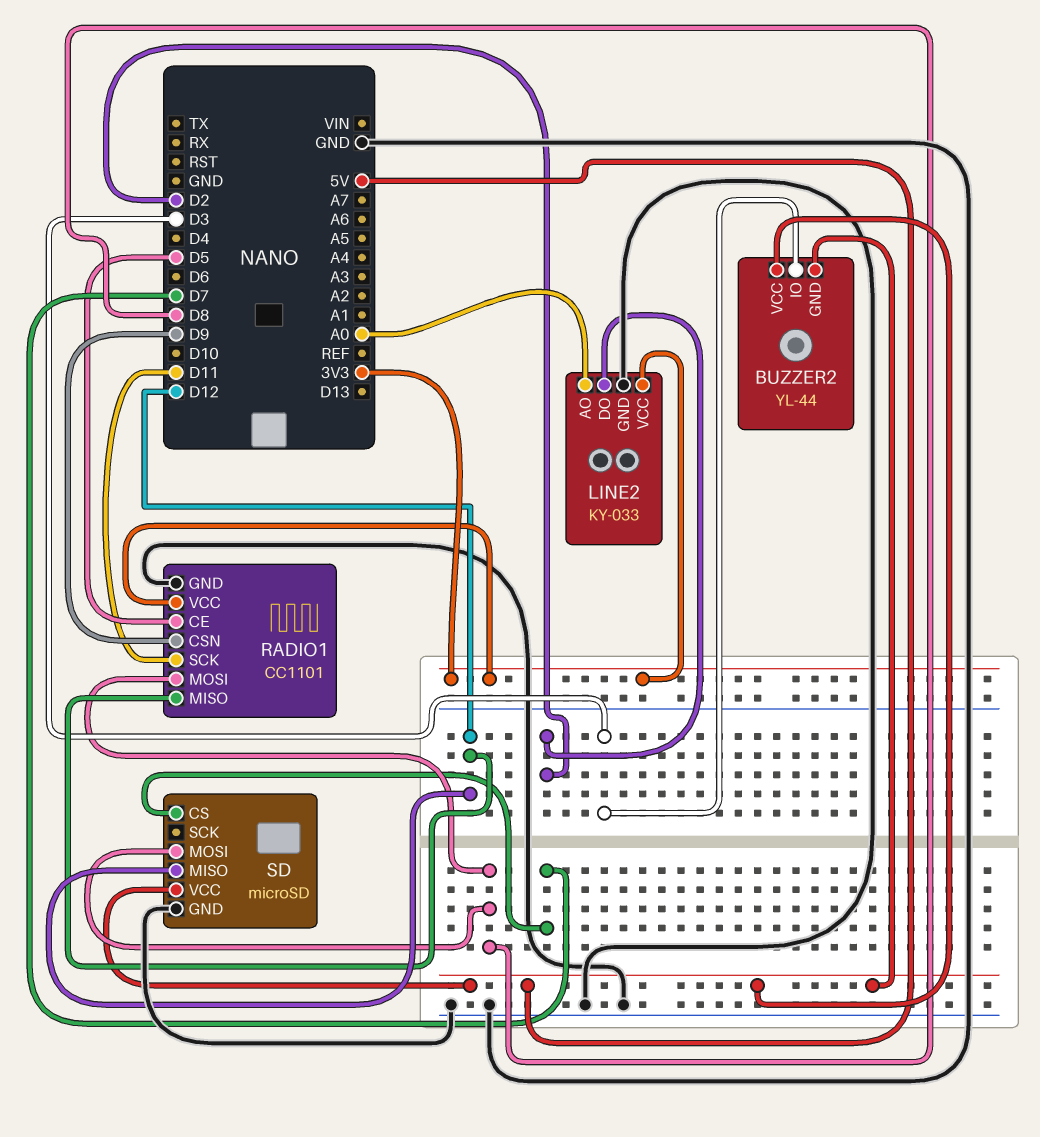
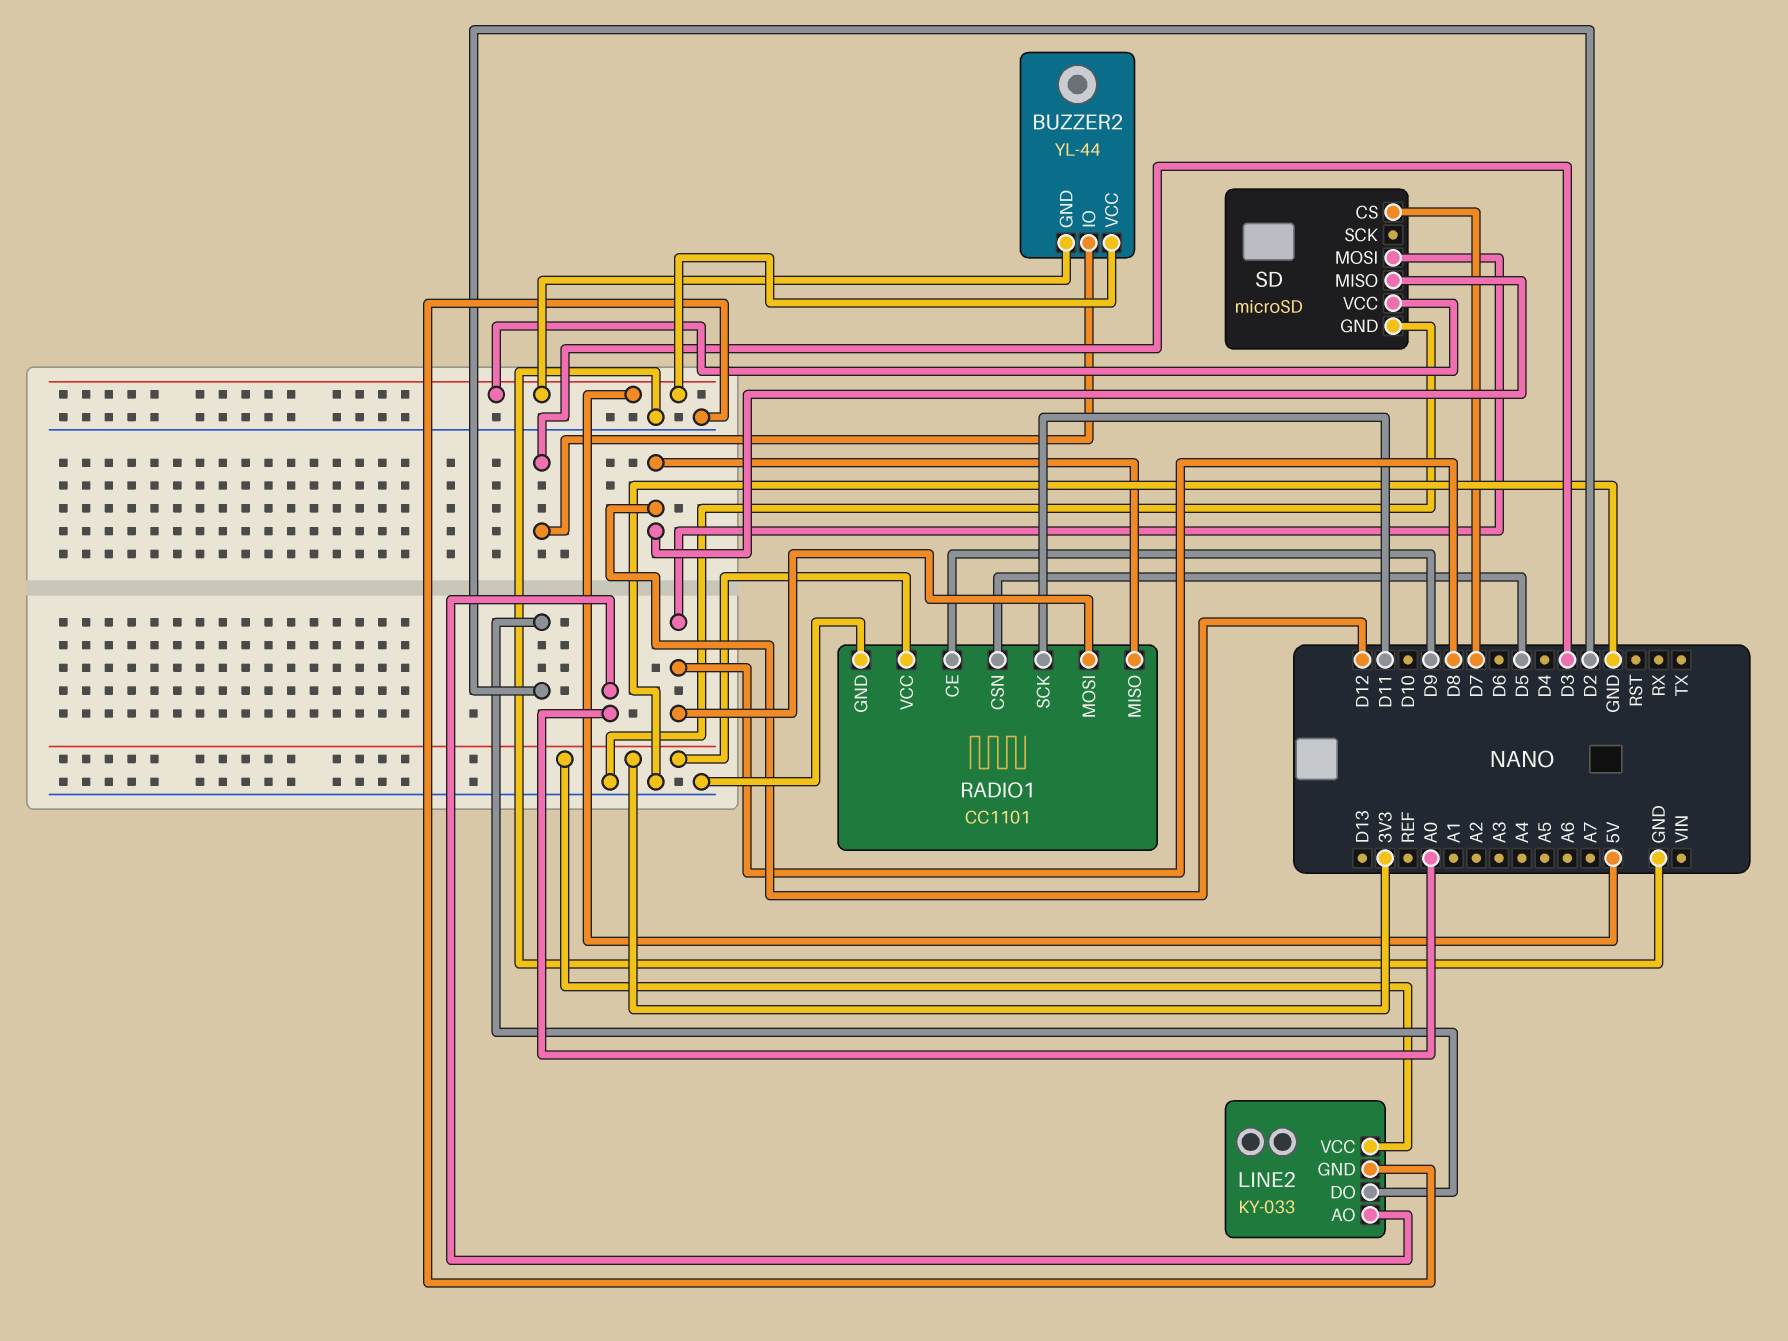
RADIO1 pin CE: D5 -> D9
RADIO1 pin CSN: D9 -> D5

